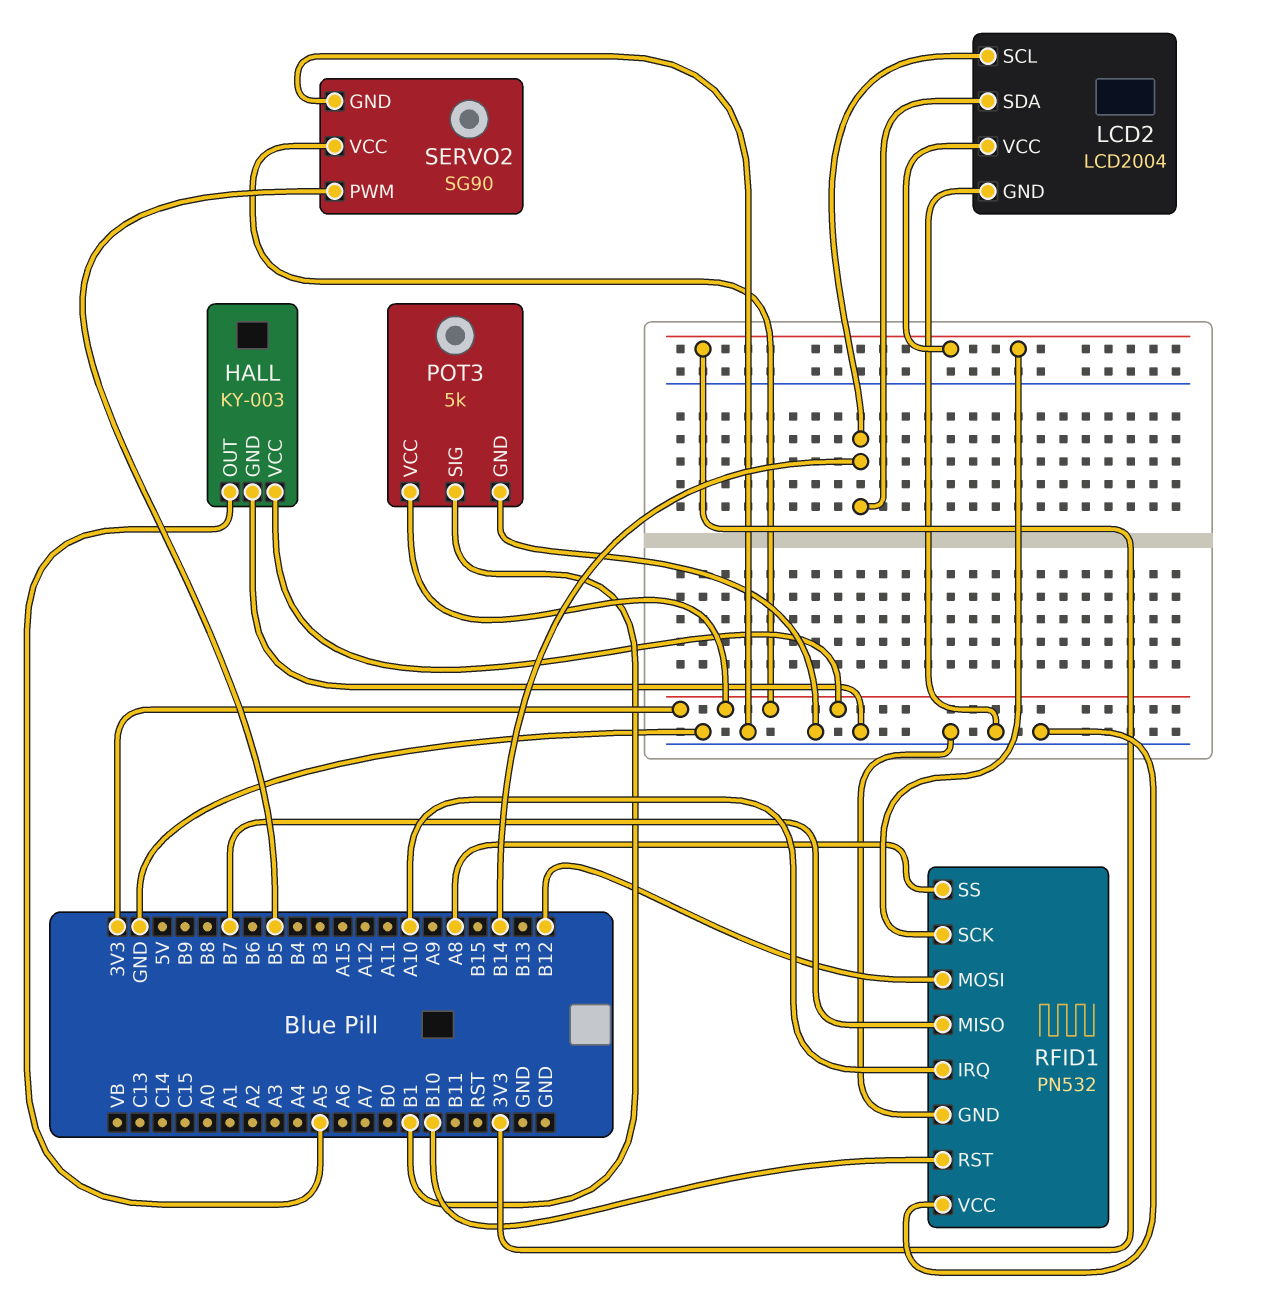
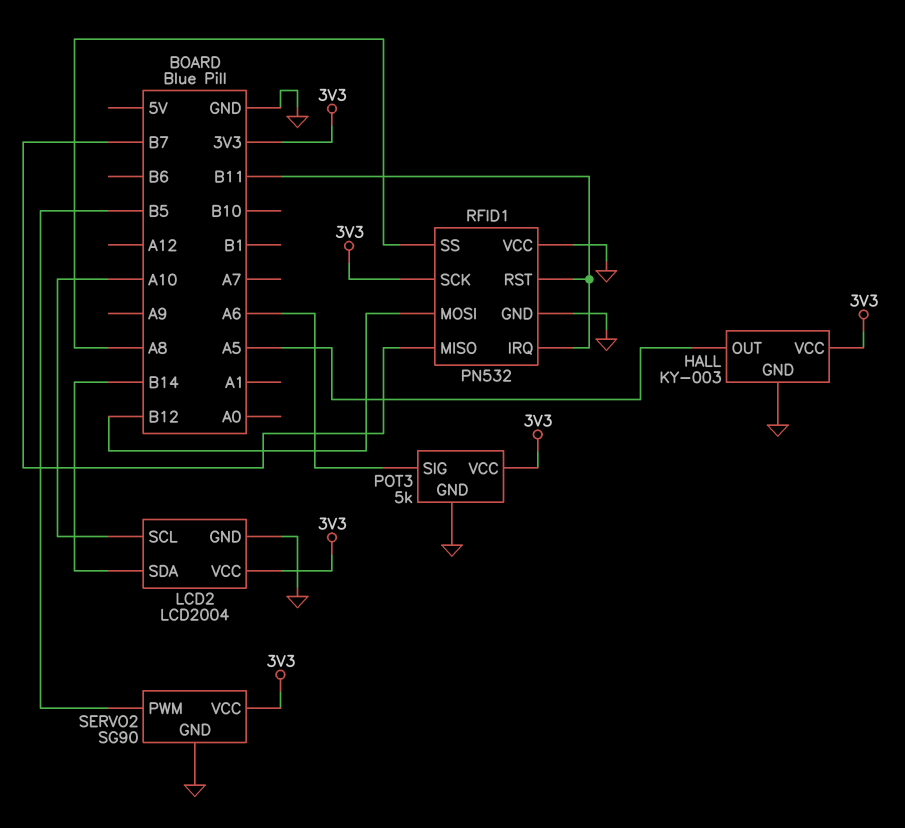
LCD2 pin SCL: B14 -> A10
POT3 pin SIG: B1 -> A6
RFID1 pin IRQ: A10 -> B11
RFID1 pin RST: B10 -> B11

